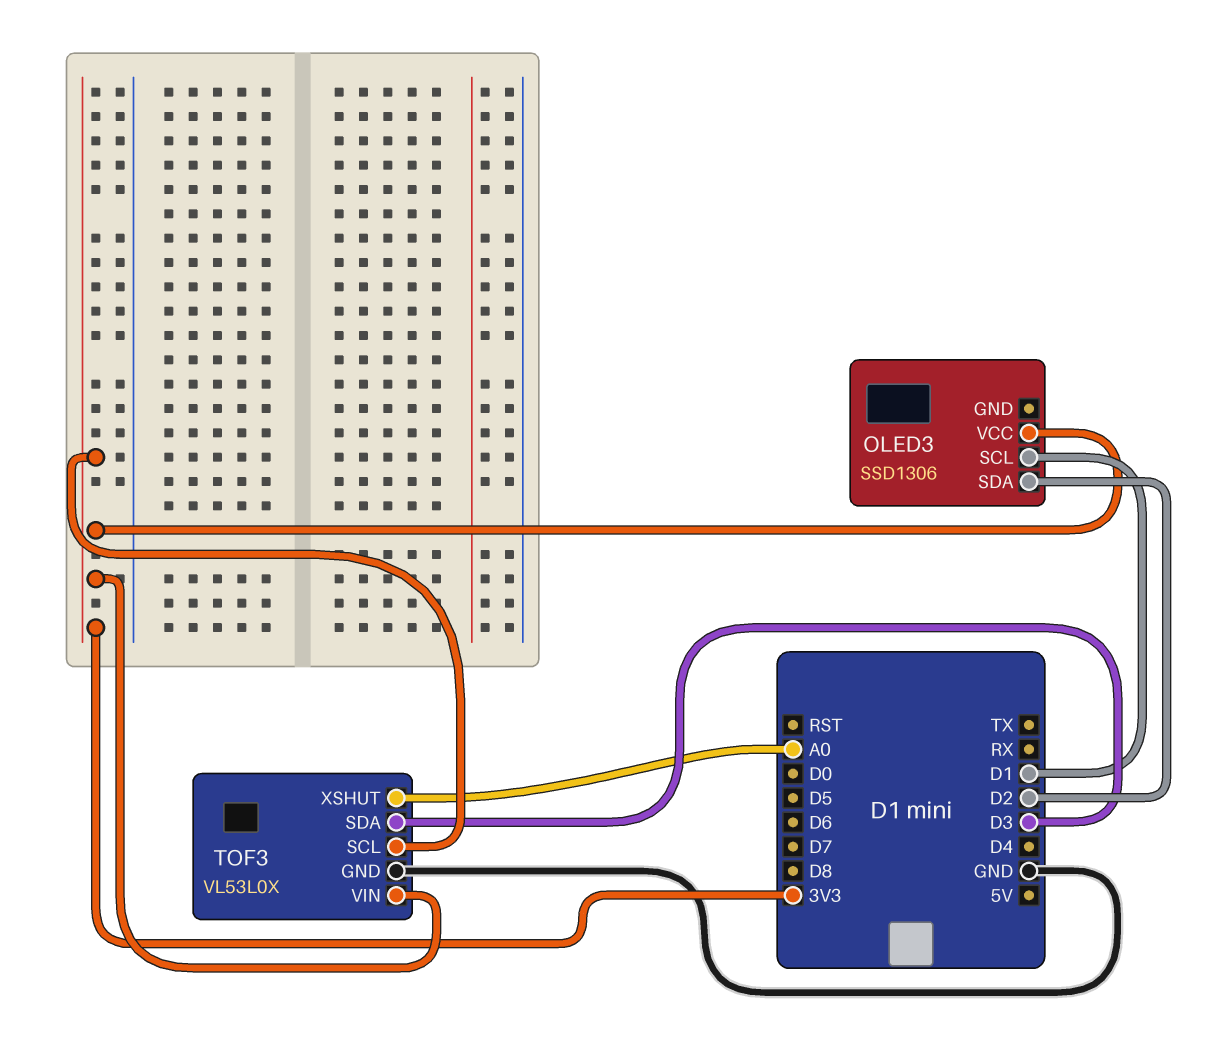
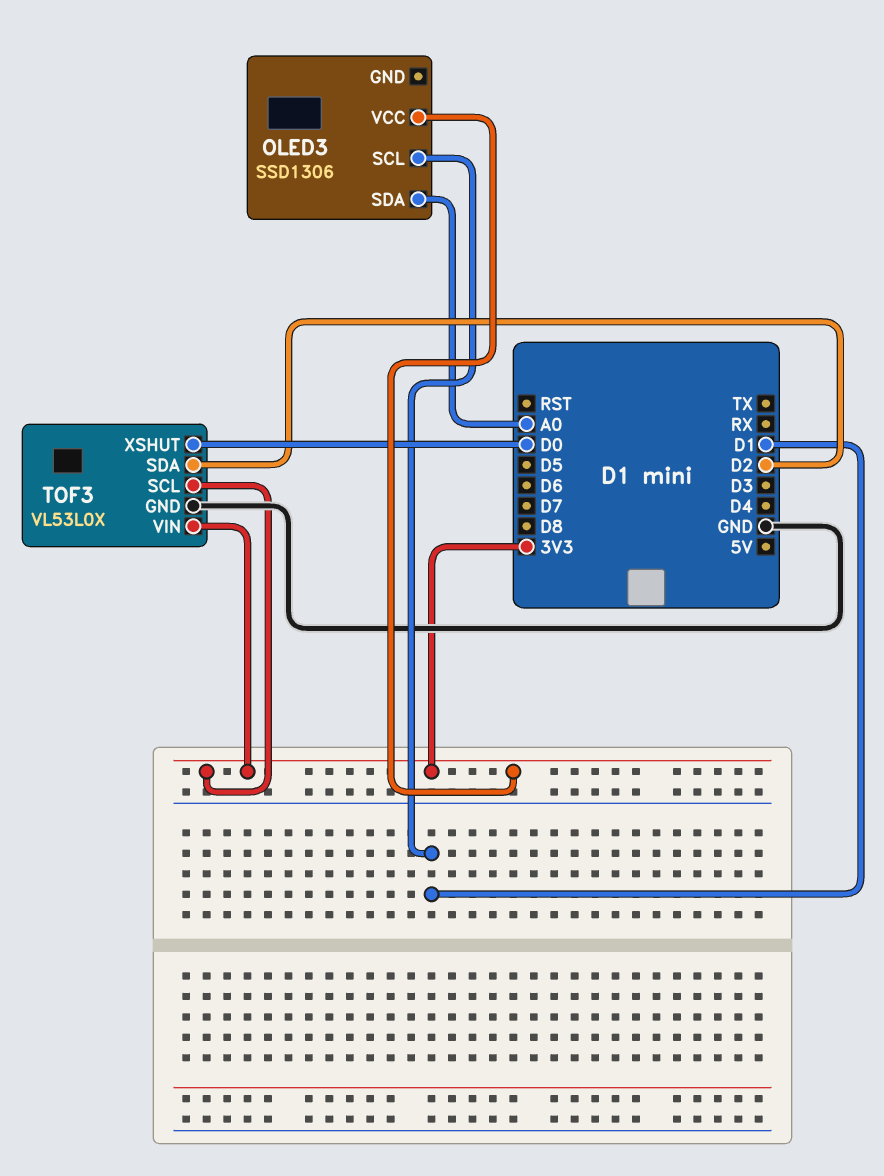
OLED3 pin SDA: D2 -> A0
TOF3 pin SDA: D3 -> D2
TOF3 pin XSHUT: A0 -> D0

